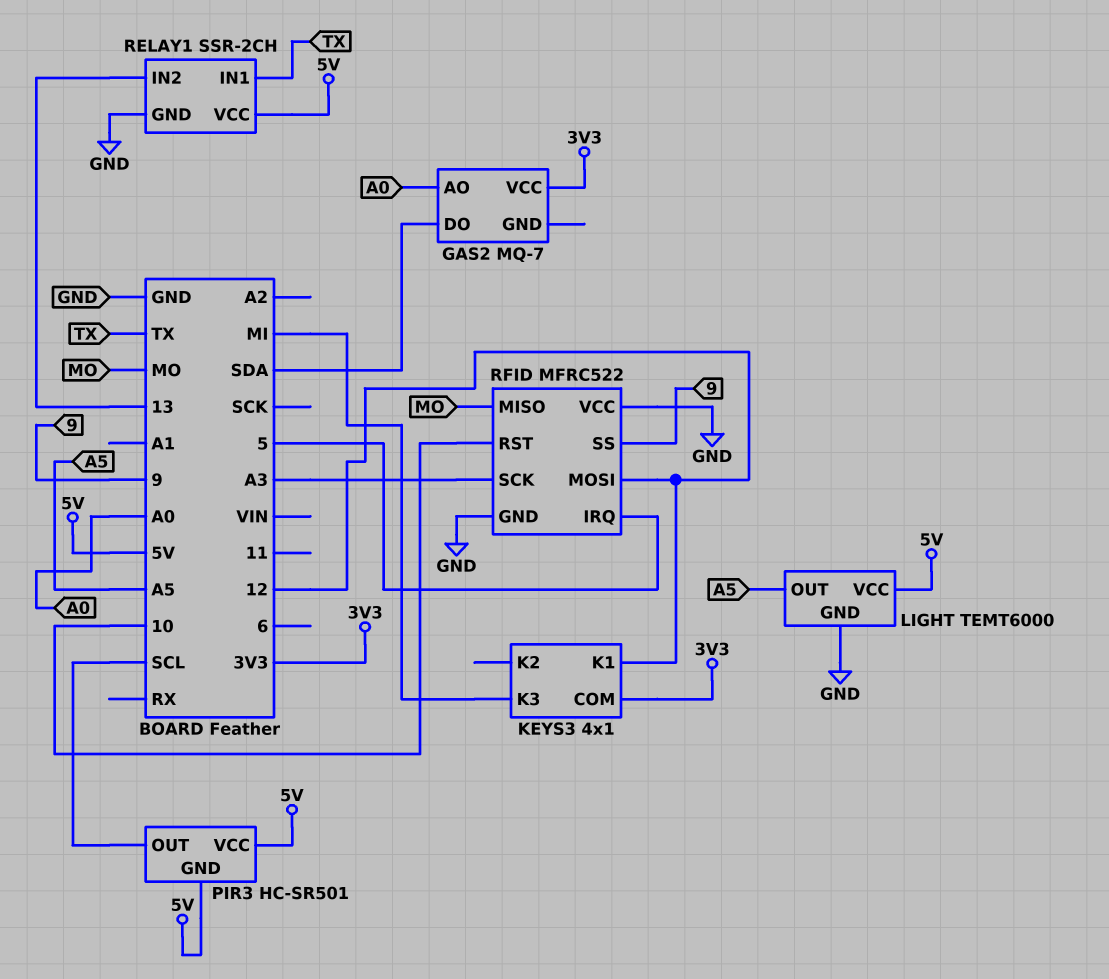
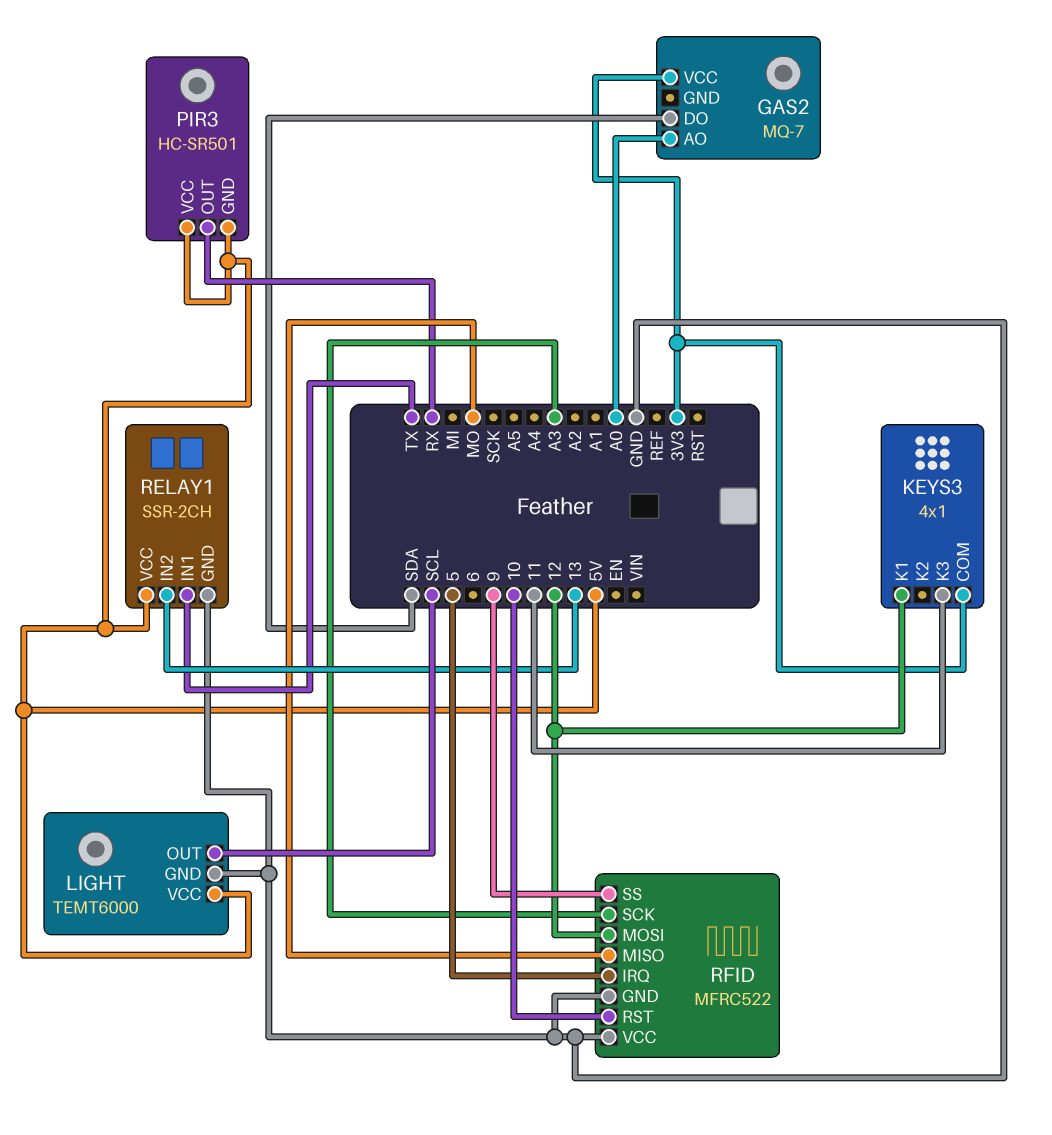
KEYS3 pin K3: MI -> 11
LIGHT pin OUT: A5 -> SCL
PIR3 pin OUT: SCL -> RX

